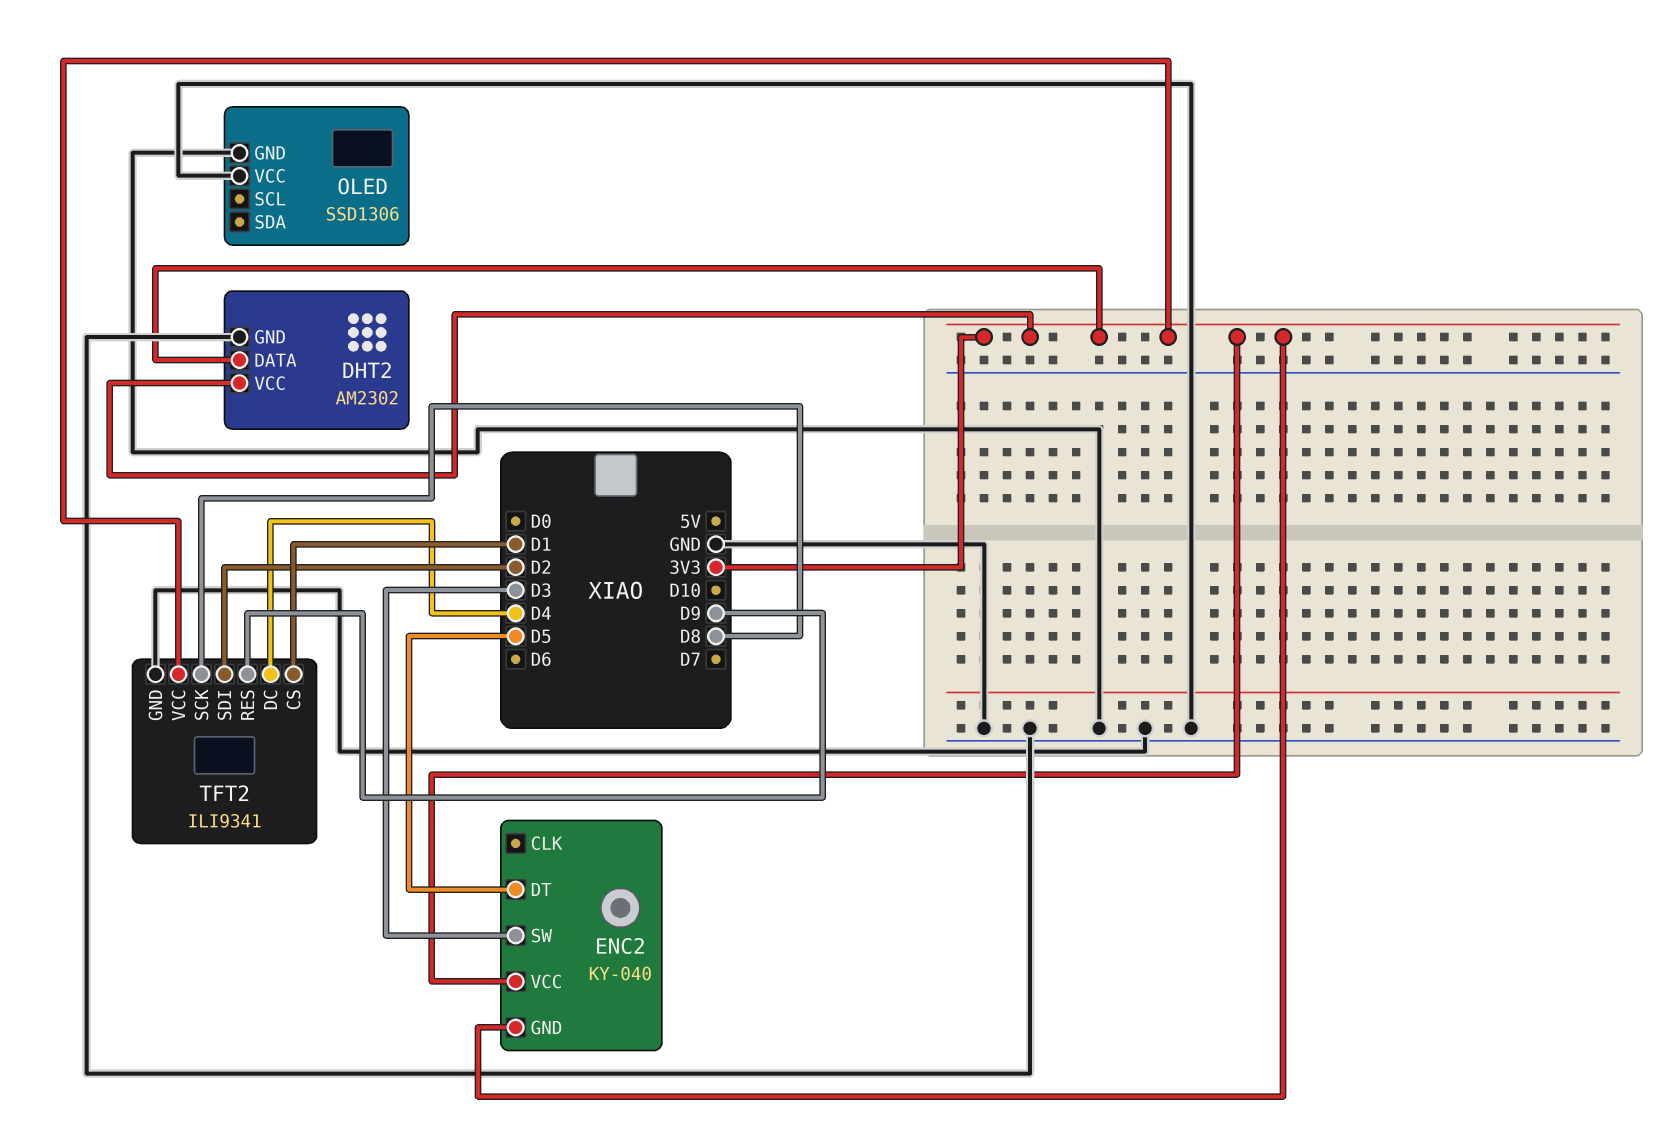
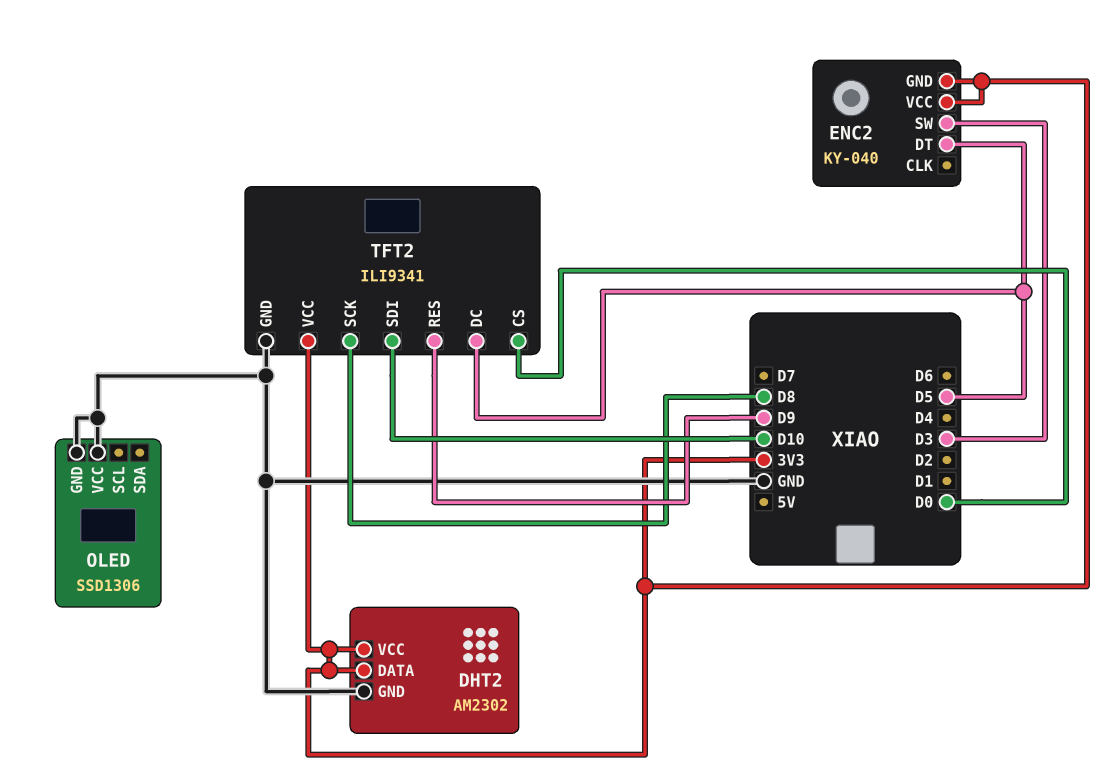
TFT2 pin CS: D1 -> D0
TFT2 pin DC: D4 -> D5
TFT2 pin SDI: D2 -> D10

